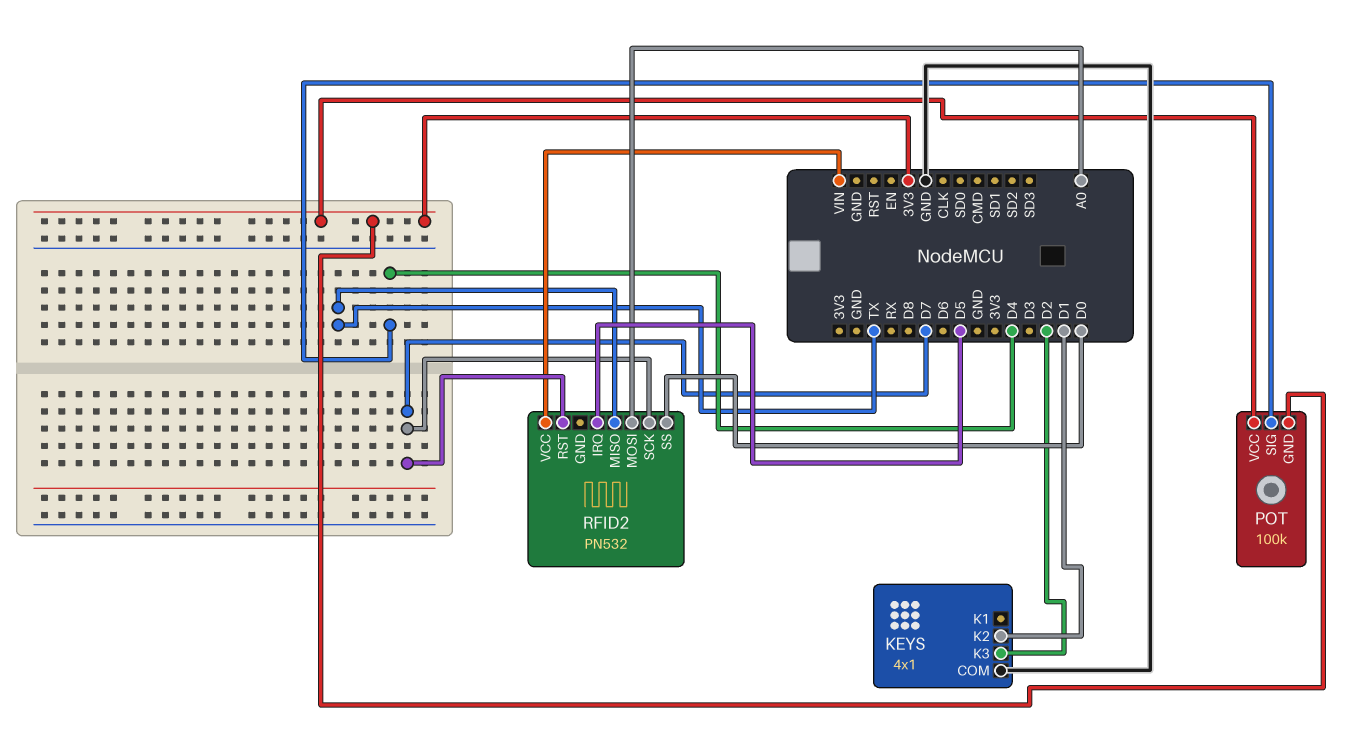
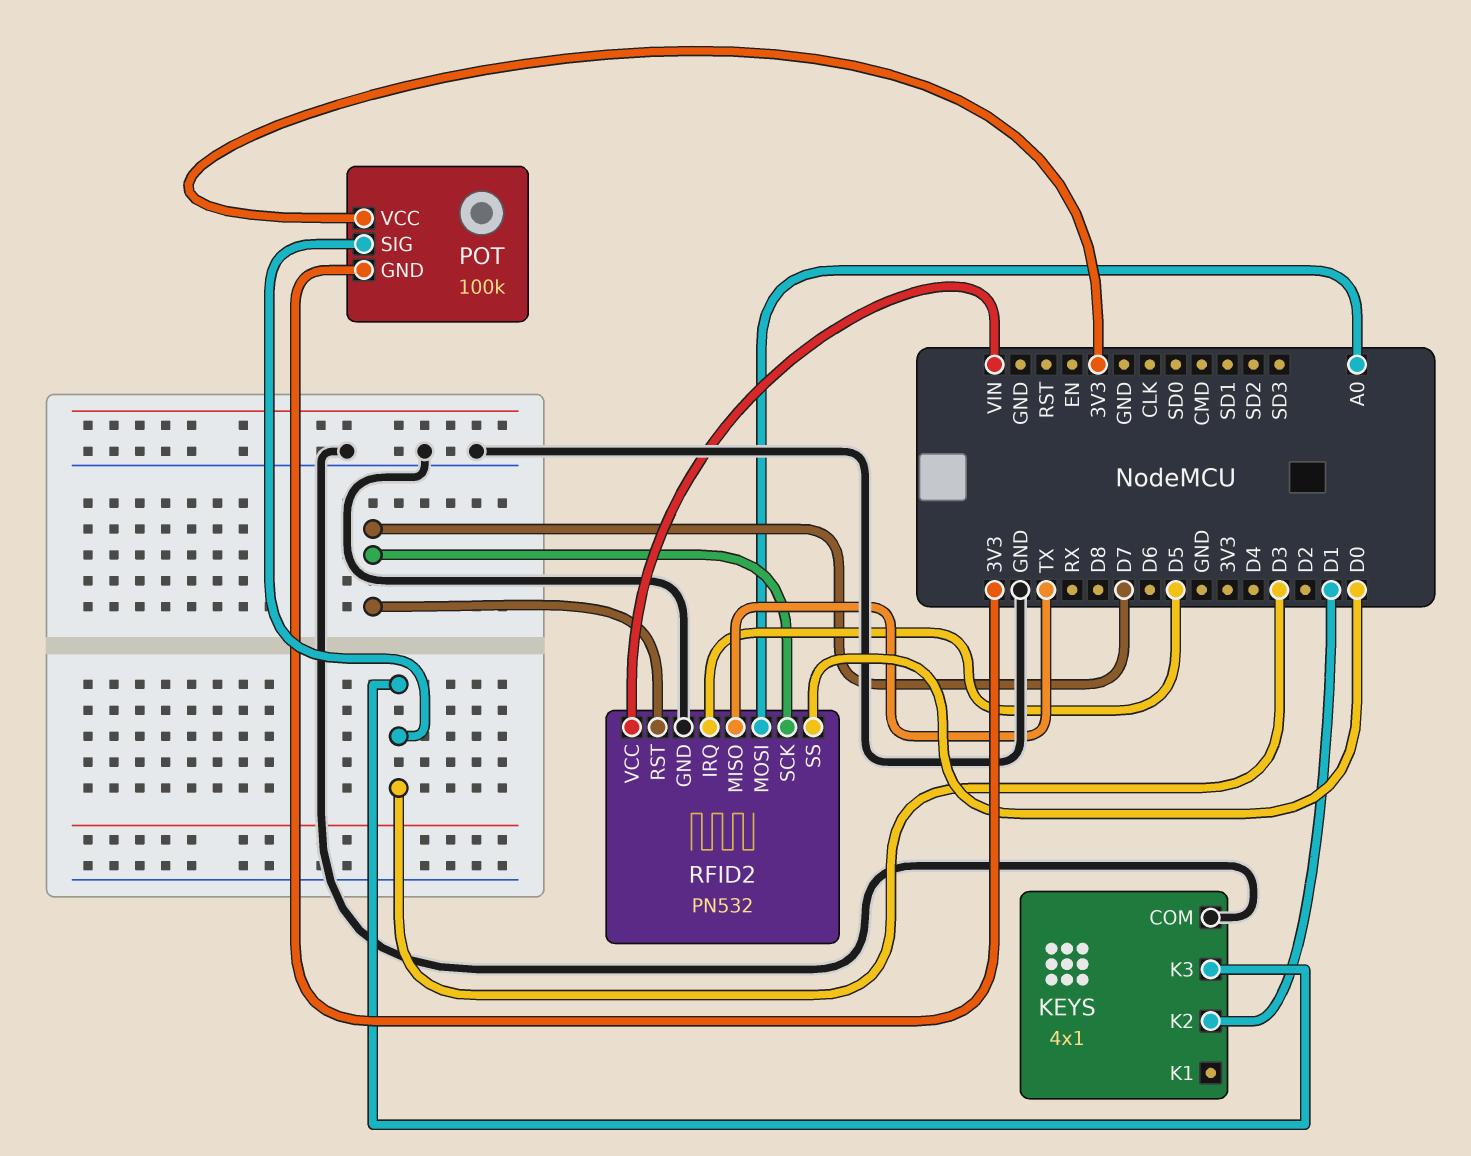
KEYS pin K3: D2 -> D3
POT pin SIG: D4 -> D3
RFID2 pin GND: none -> GND

